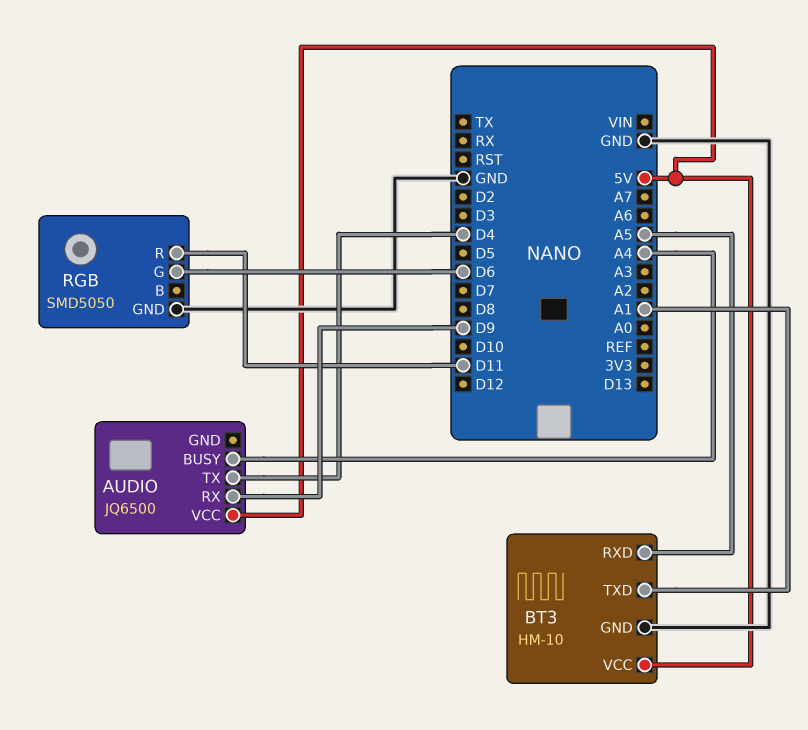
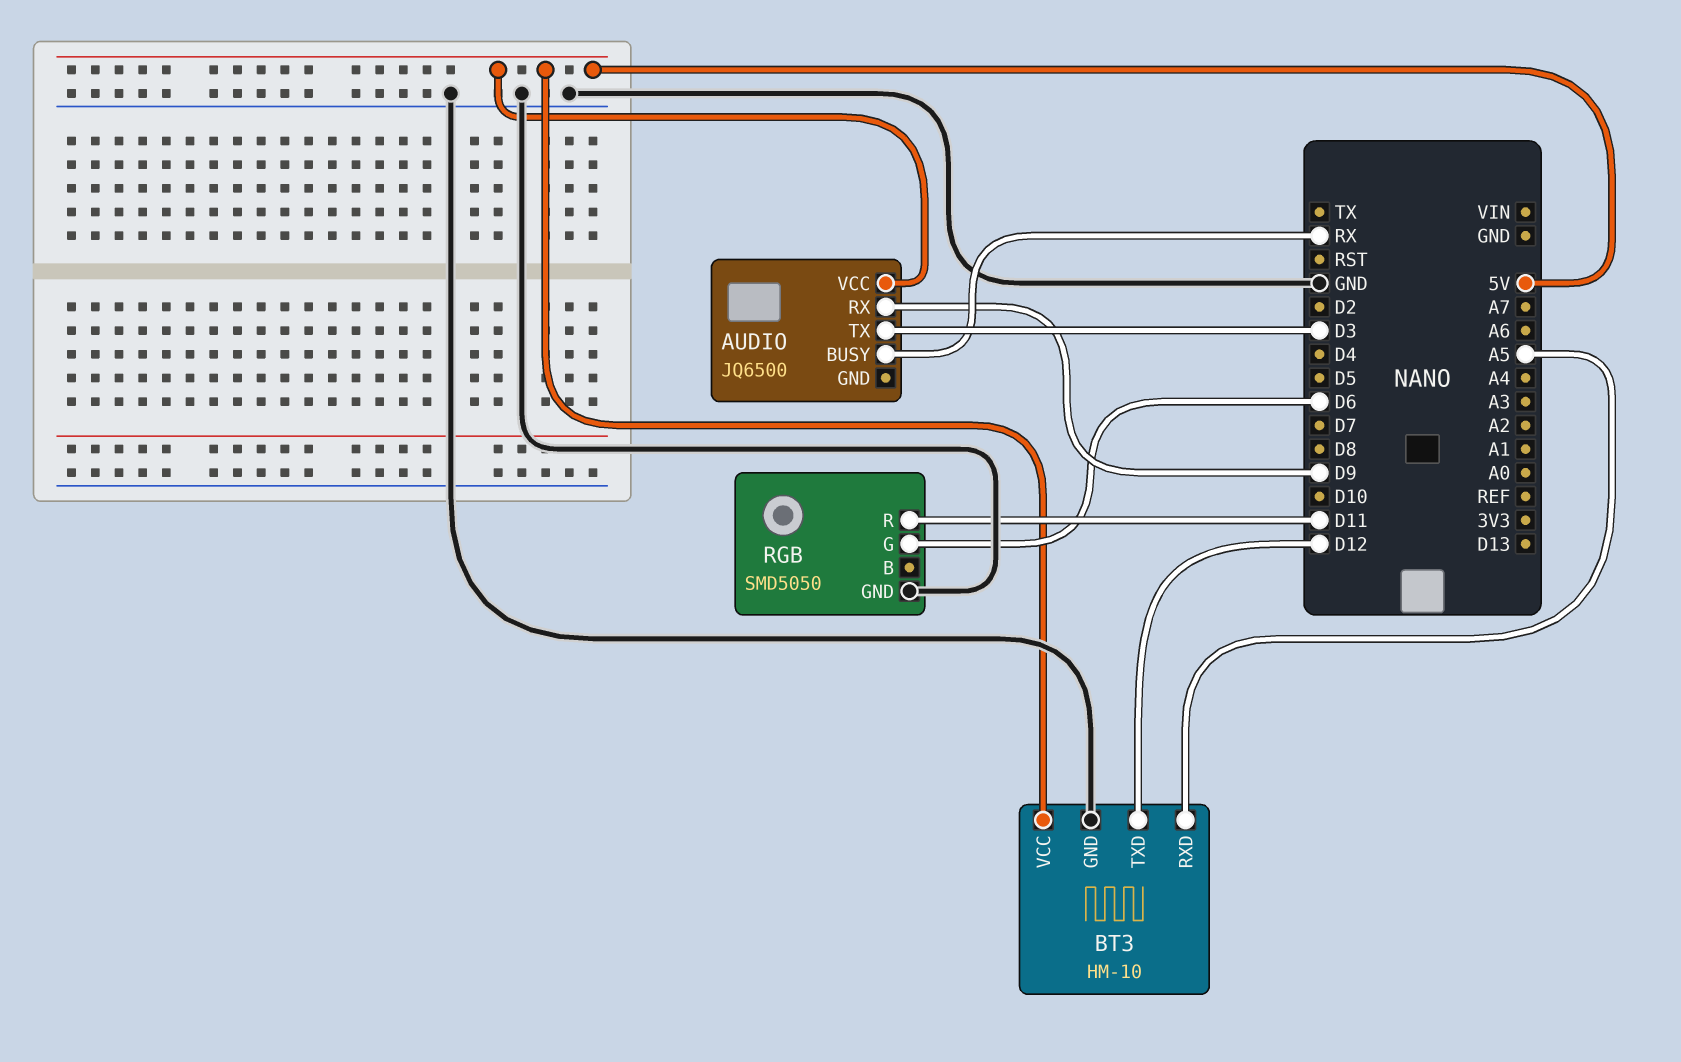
AUDIO pin BUSY: A4 -> RX
AUDIO pin TX: D4 -> D3
BT3 pin TXD: A1 -> D12

